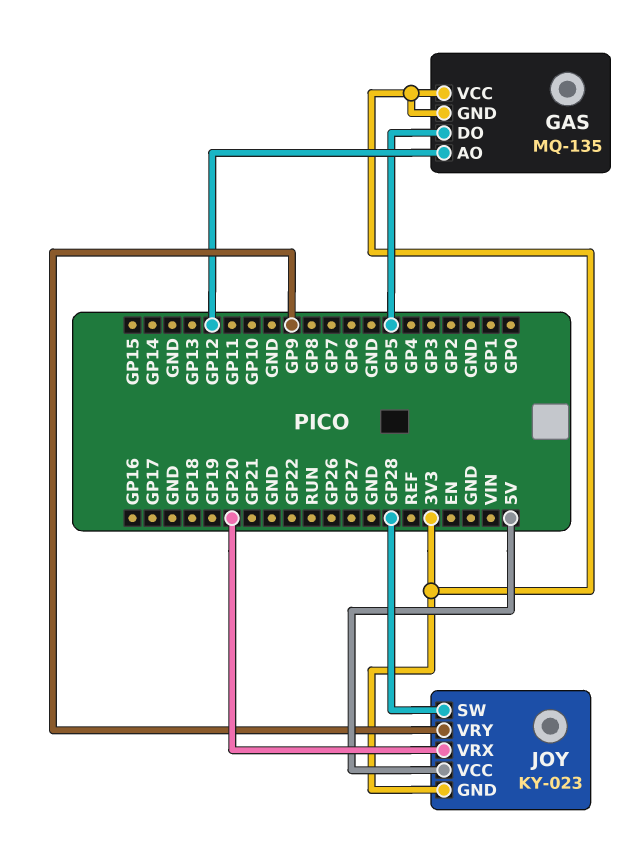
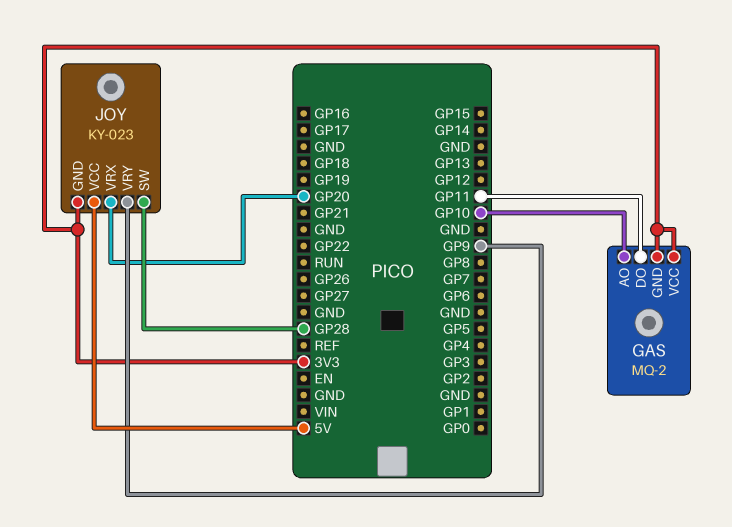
GAS: MQ-135 -> MQ-2
GAS pin AO: GP12 -> GP10
GAS pin DO: GP5 -> GP11

